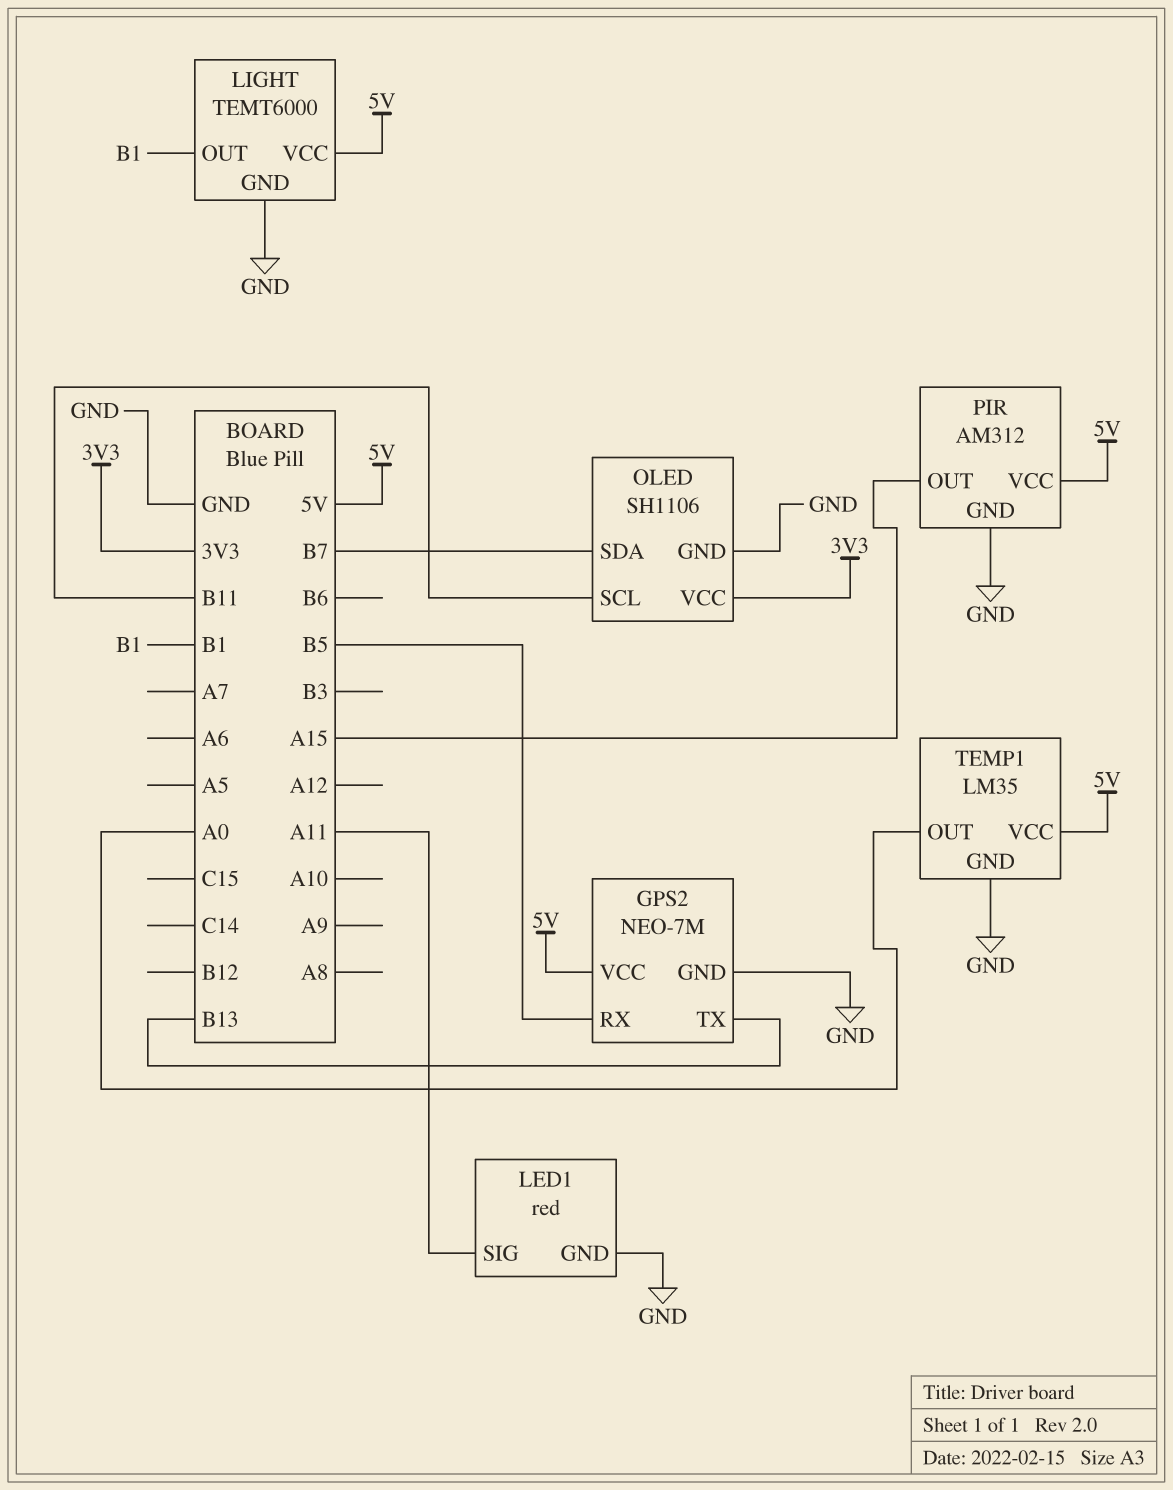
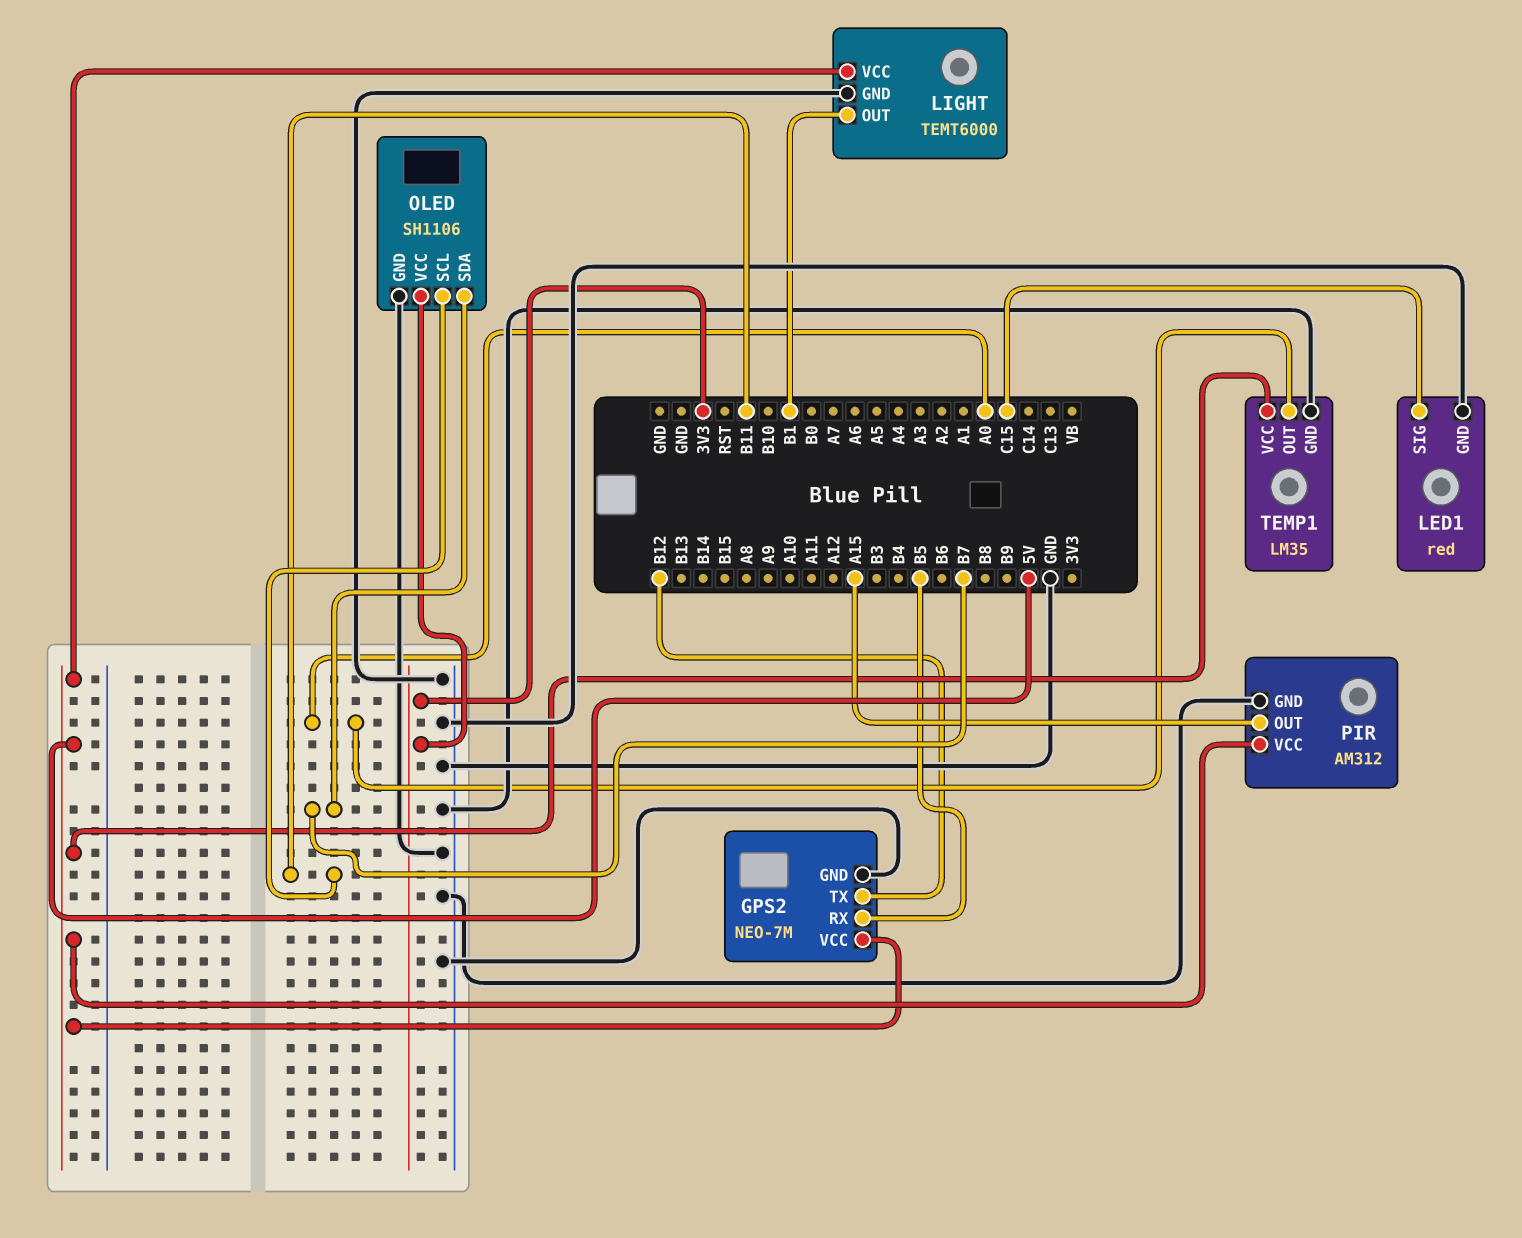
GPS2 pin TX: B13 -> B12
LED1 pin SIG: A11 -> C15

